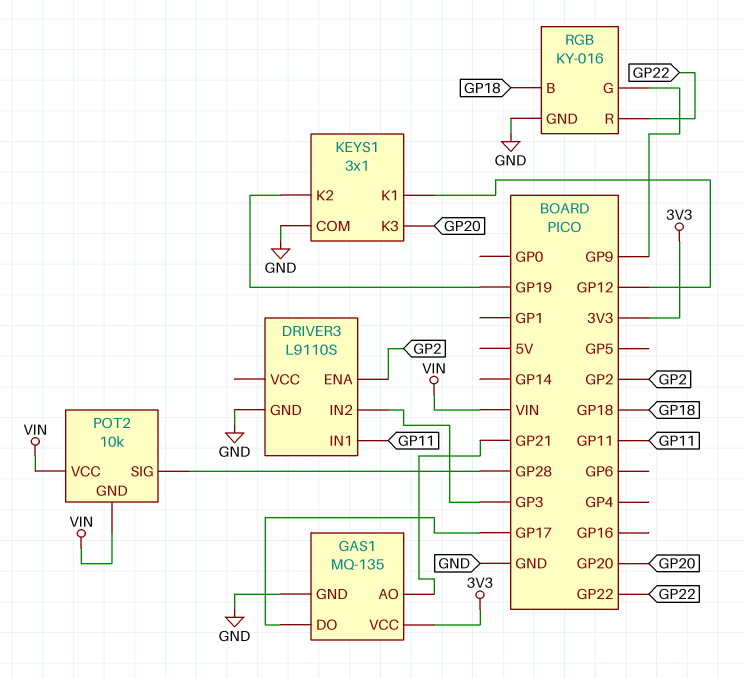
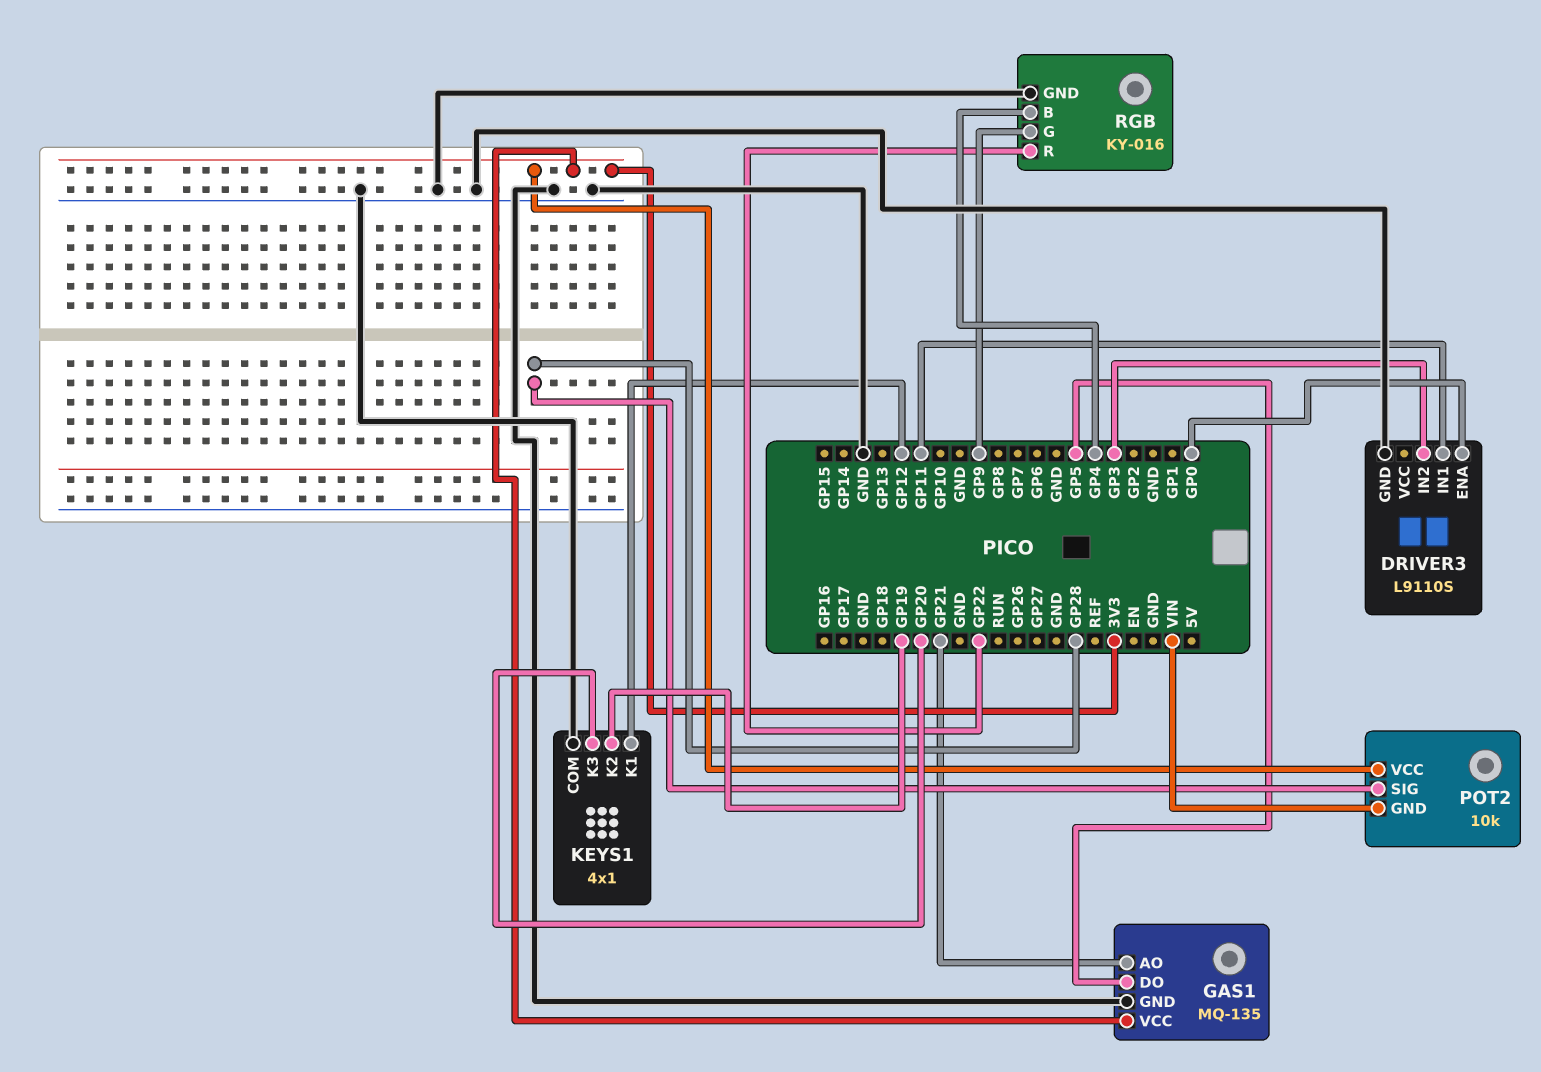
DRIVER3 pin ENA: GP2 -> GP0
GAS1 pin DO: GP17 -> GP5
KEYS1: 3x1 -> 4x1
POT2 pin VCC: VIN -> 3V3
RGB pin B: GP18 -> GP4

